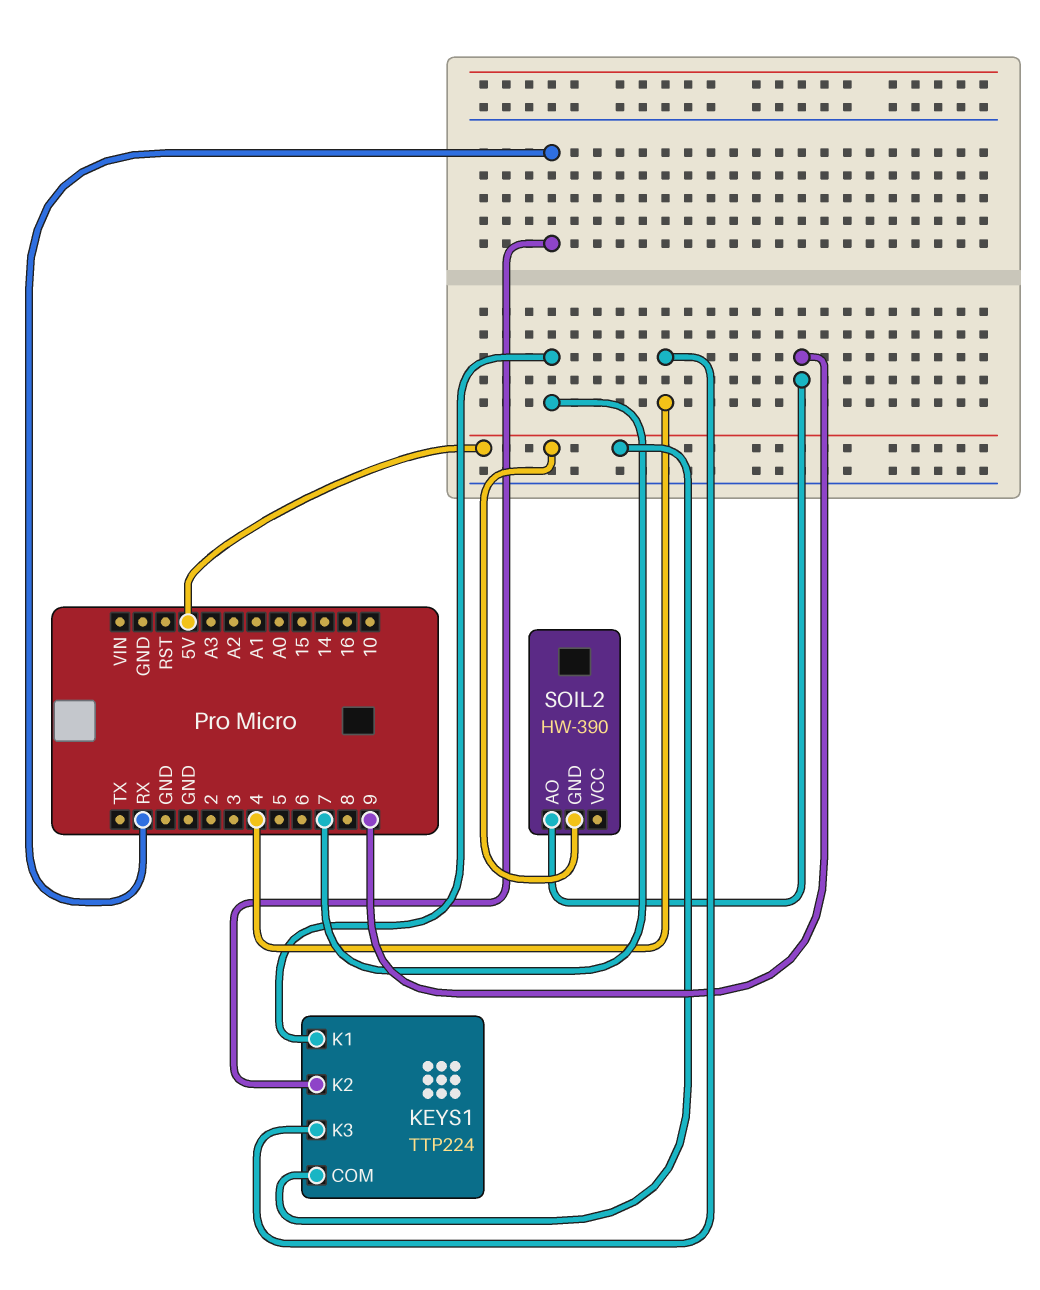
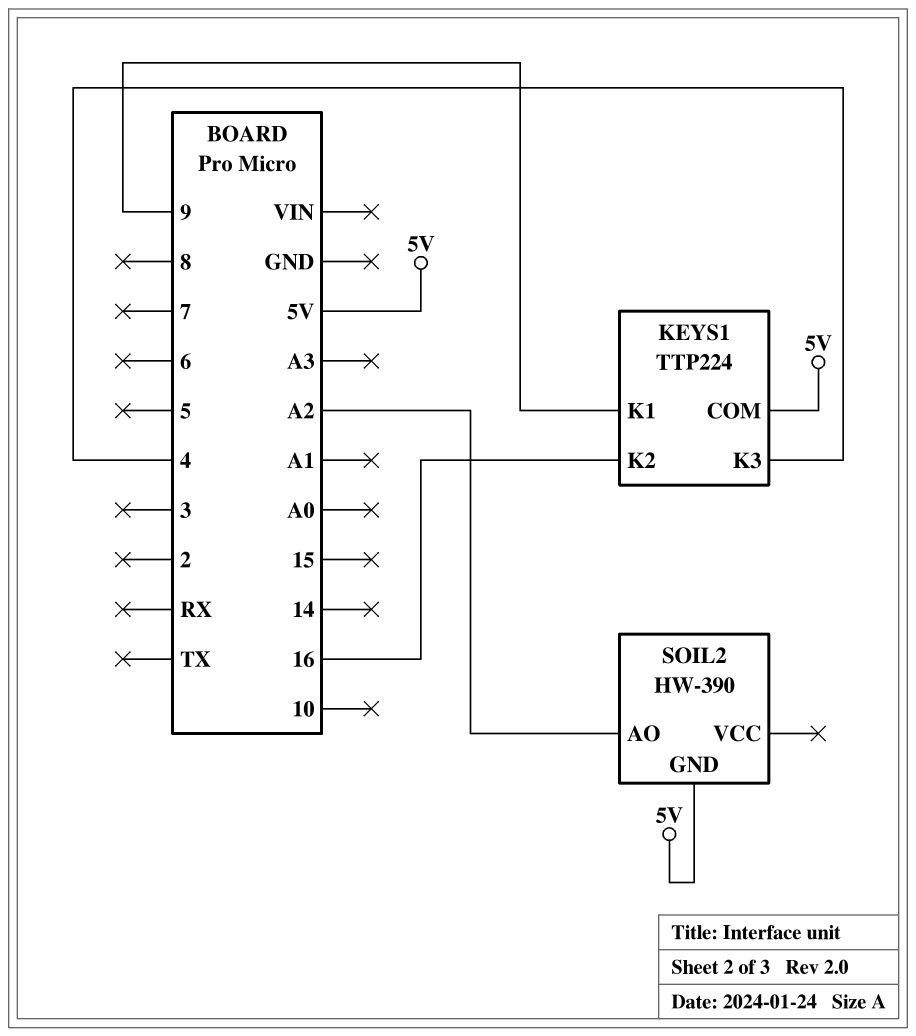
KEYS1 pin K1: 7 -> 9
KEYS1 pin K2: RX -> 16
SOIL2 pin AO: 9 -> A2

